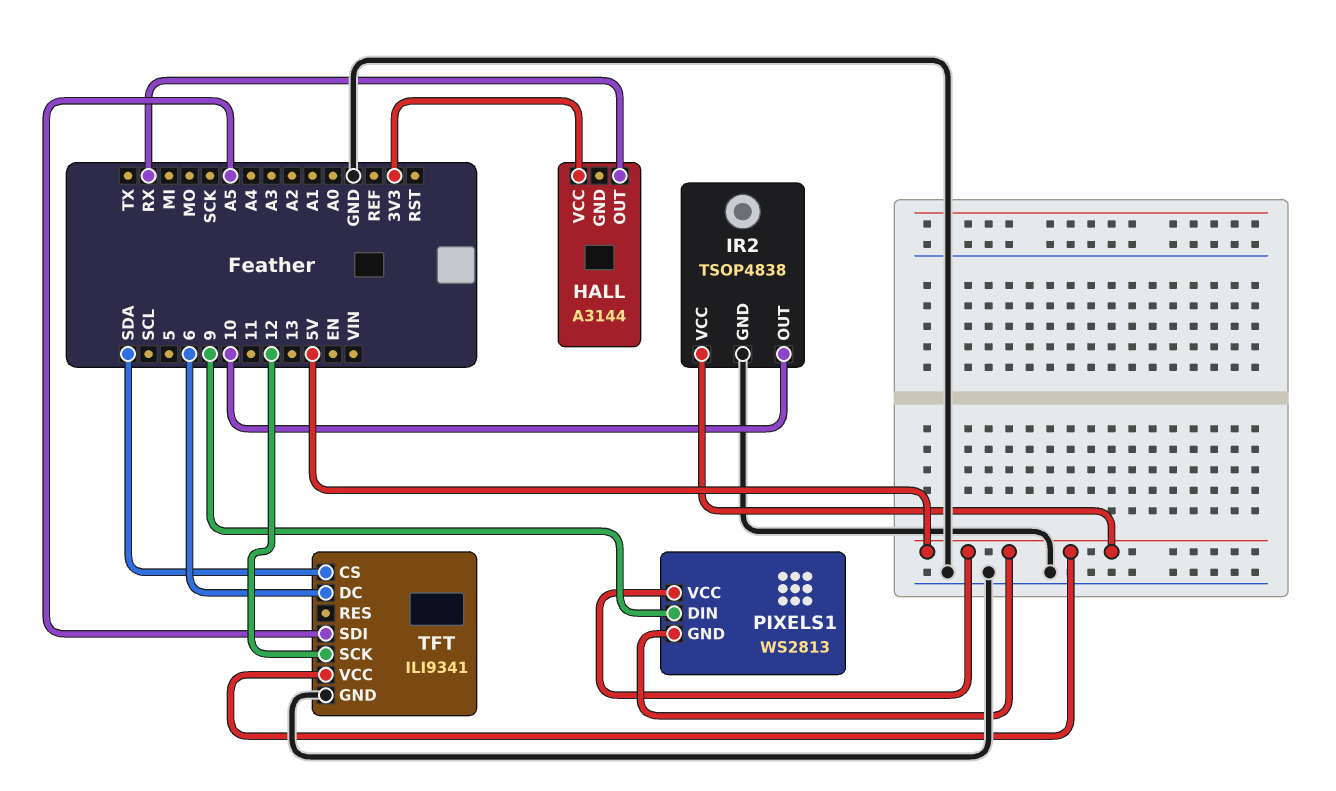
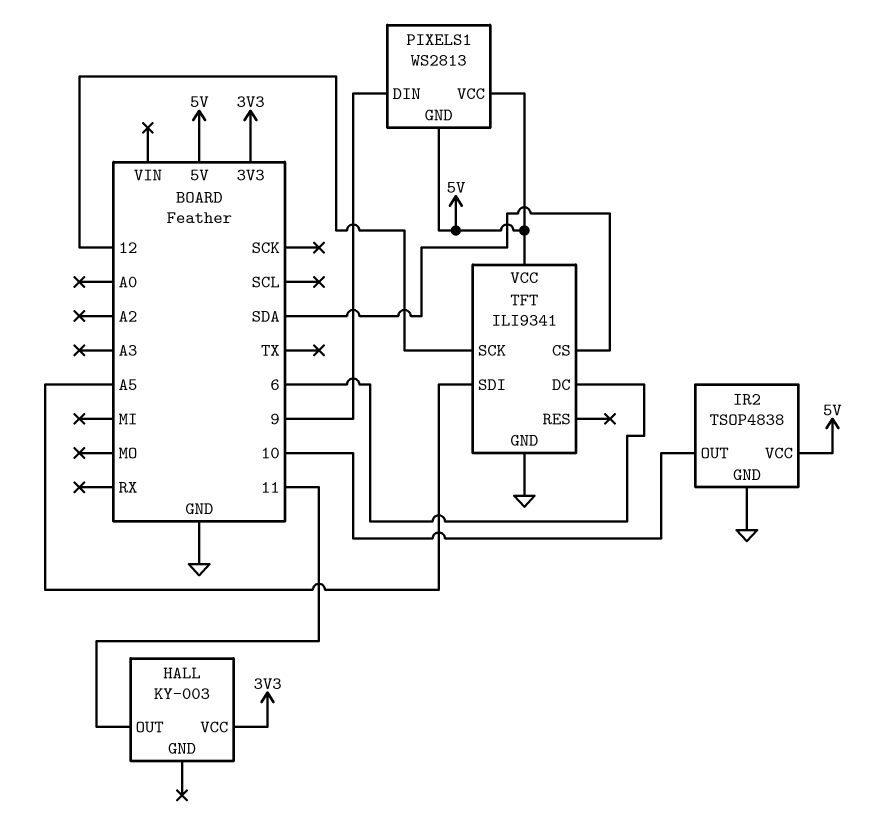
HALL: A3144 -> KY-003
HALL pin OUT: RX -> 11

